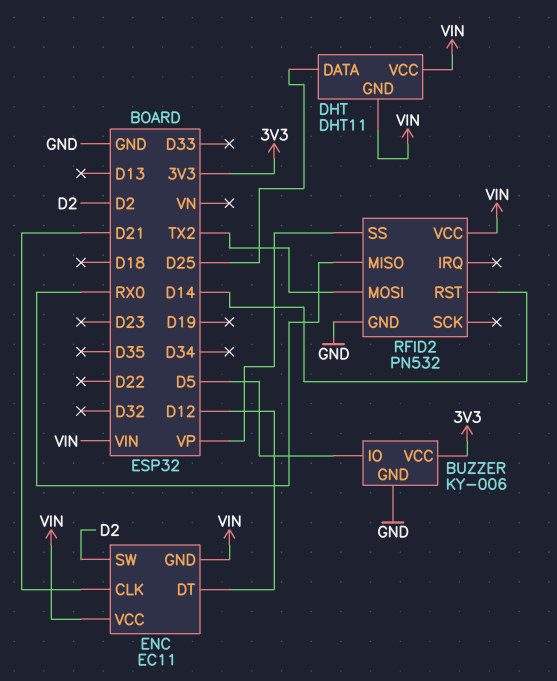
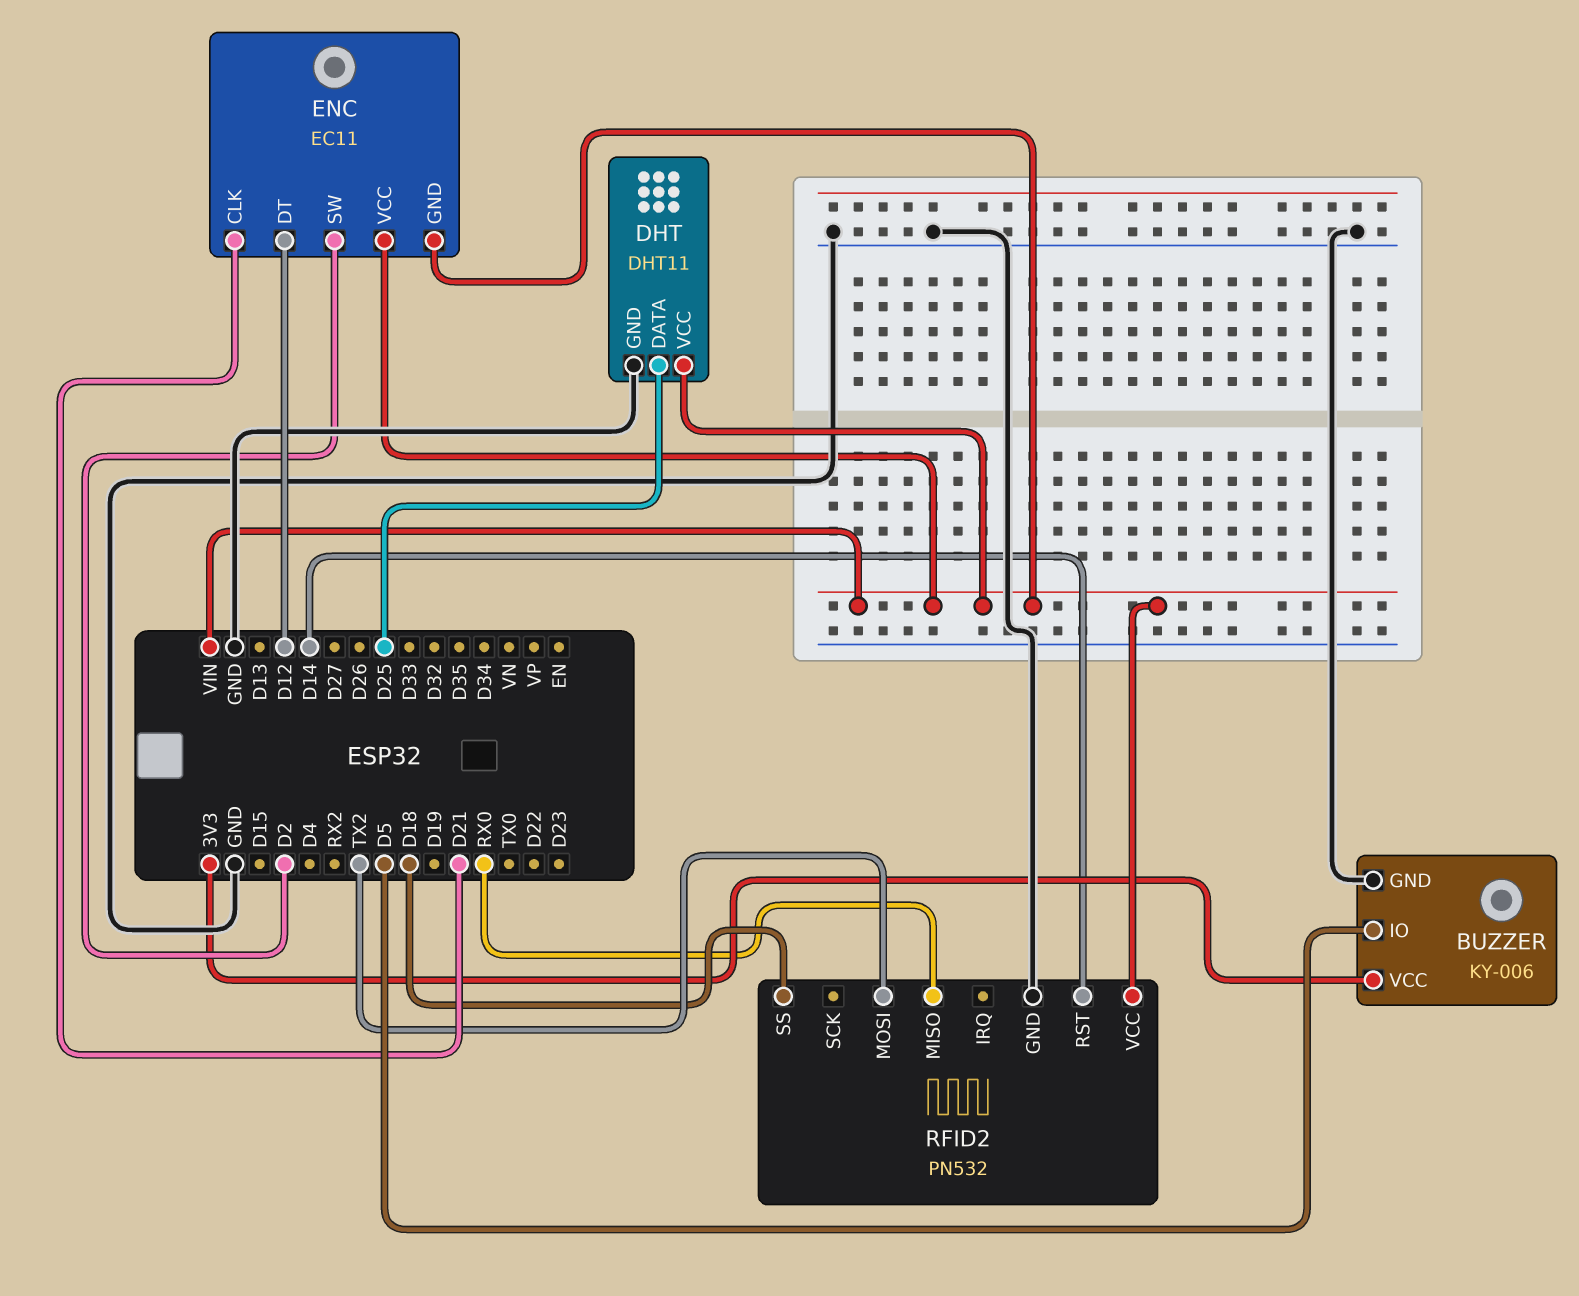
DHT pin GND: VIN -> GND
RFID2 pin SS: VP -> D18

